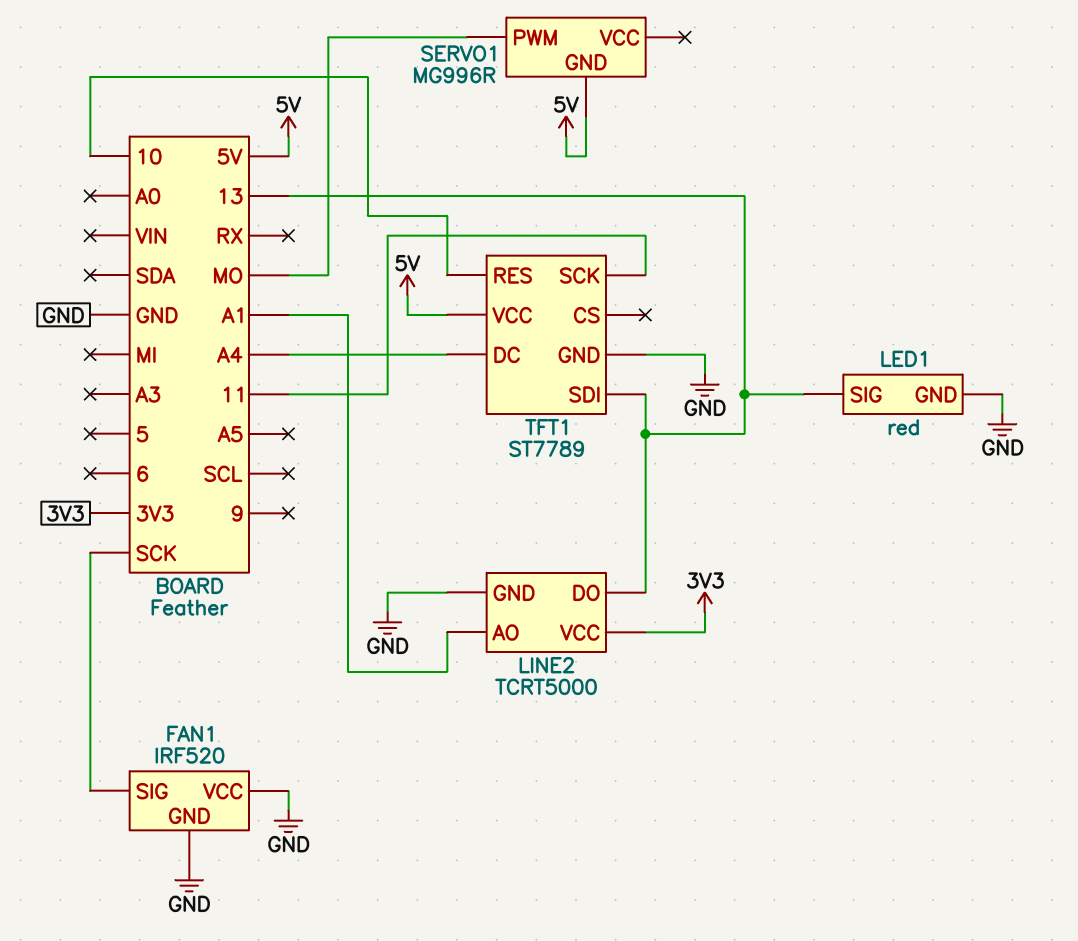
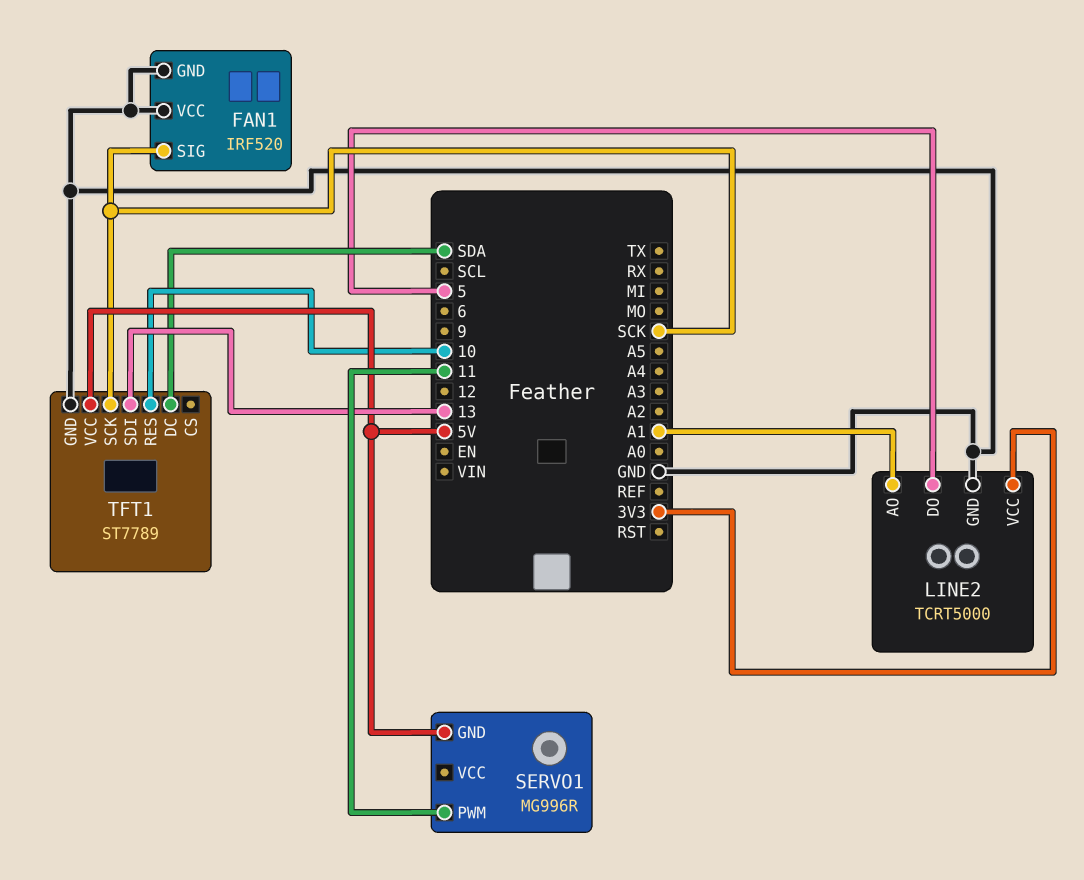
LED1: red -> none
LED1 pin GND: GND -> none
LED1 pin SIG: 13 -> none
LINE2 pin DO: 13 -> 5
SERVO1 pin PWM: MO -> 11
TFT1 pin DC: A4 -> SDA
TFT1 pin SCK: 11 -> SCK

